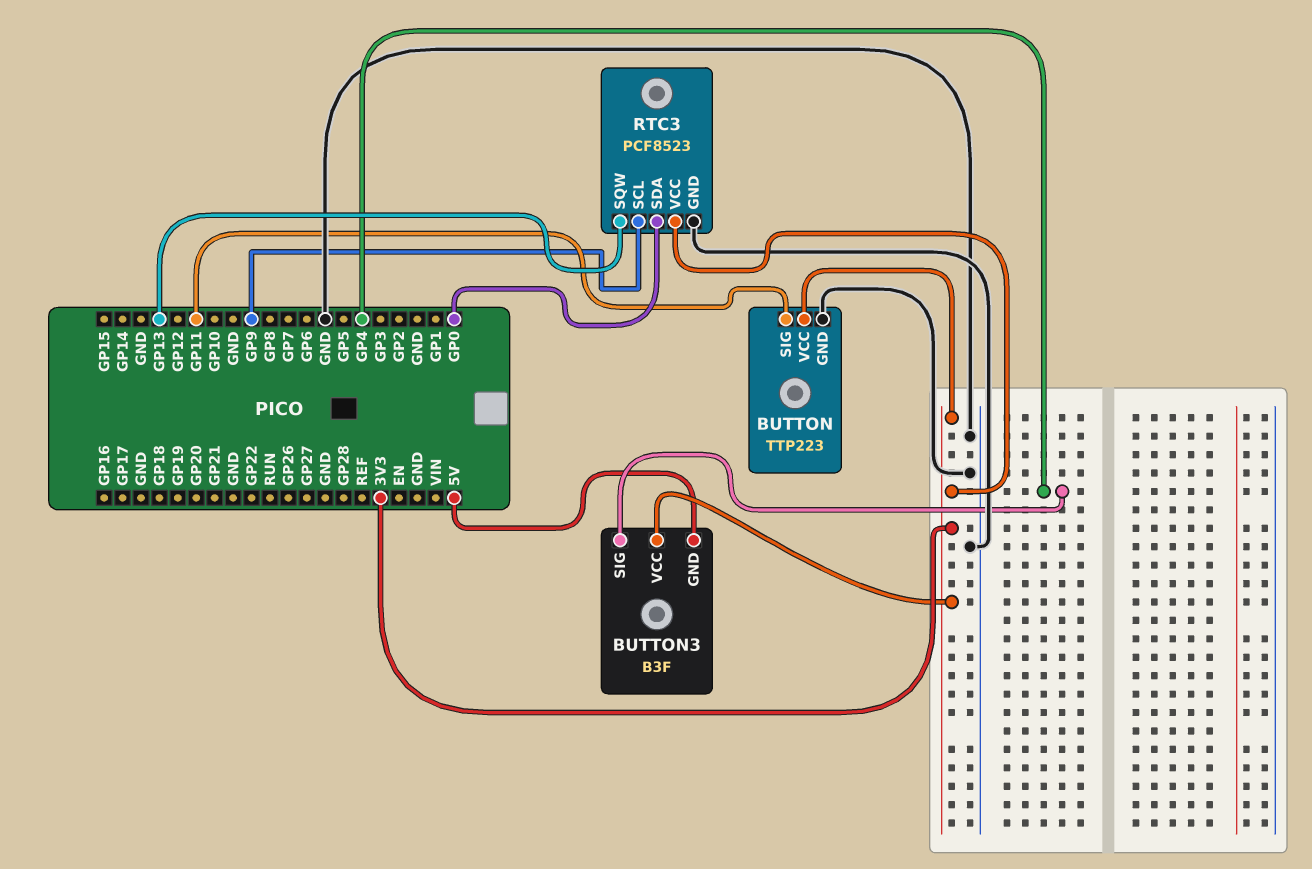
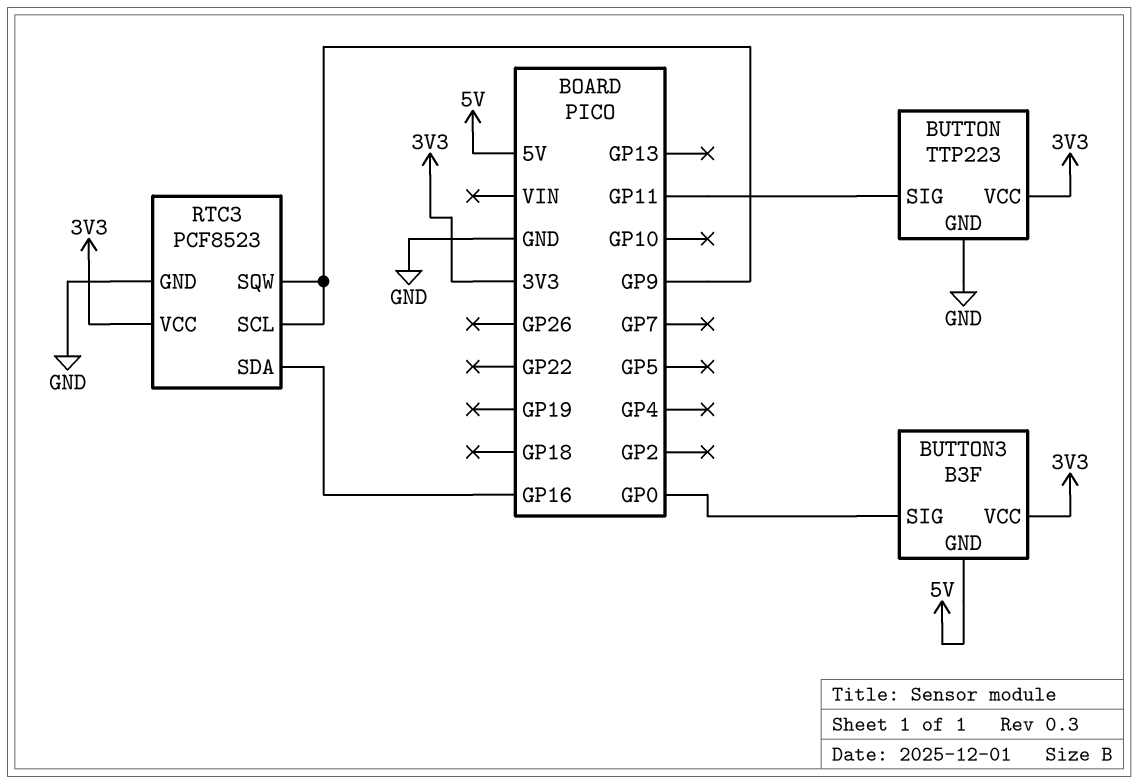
BUTTON3 pin SIG: GP4 -> GP0
RTC3 pin SDA: GP0 -> GP16
RTC3 pin SQW: GP13 -> GP9

